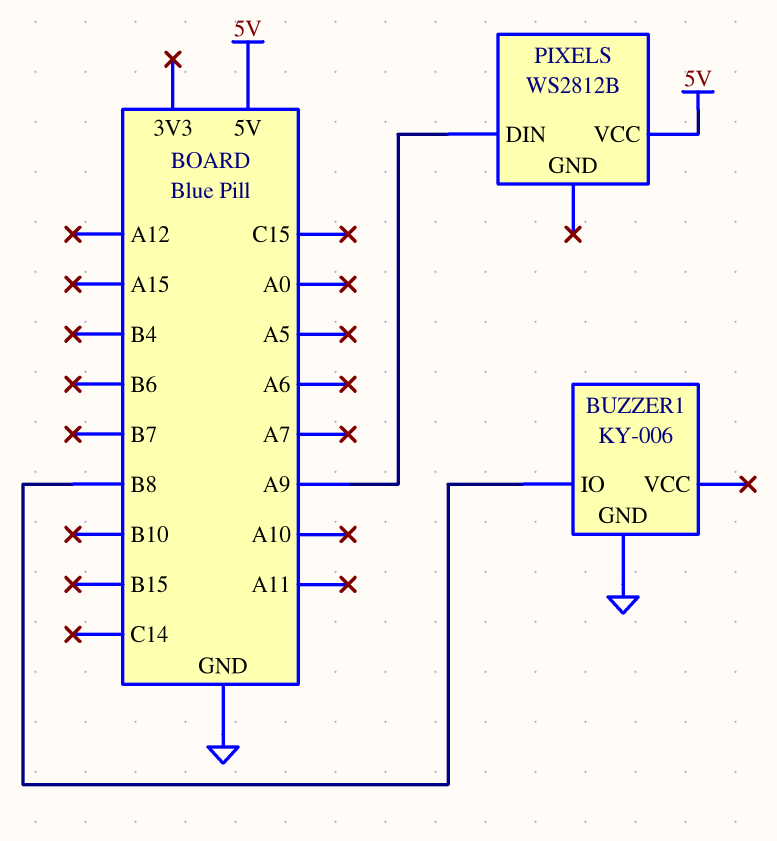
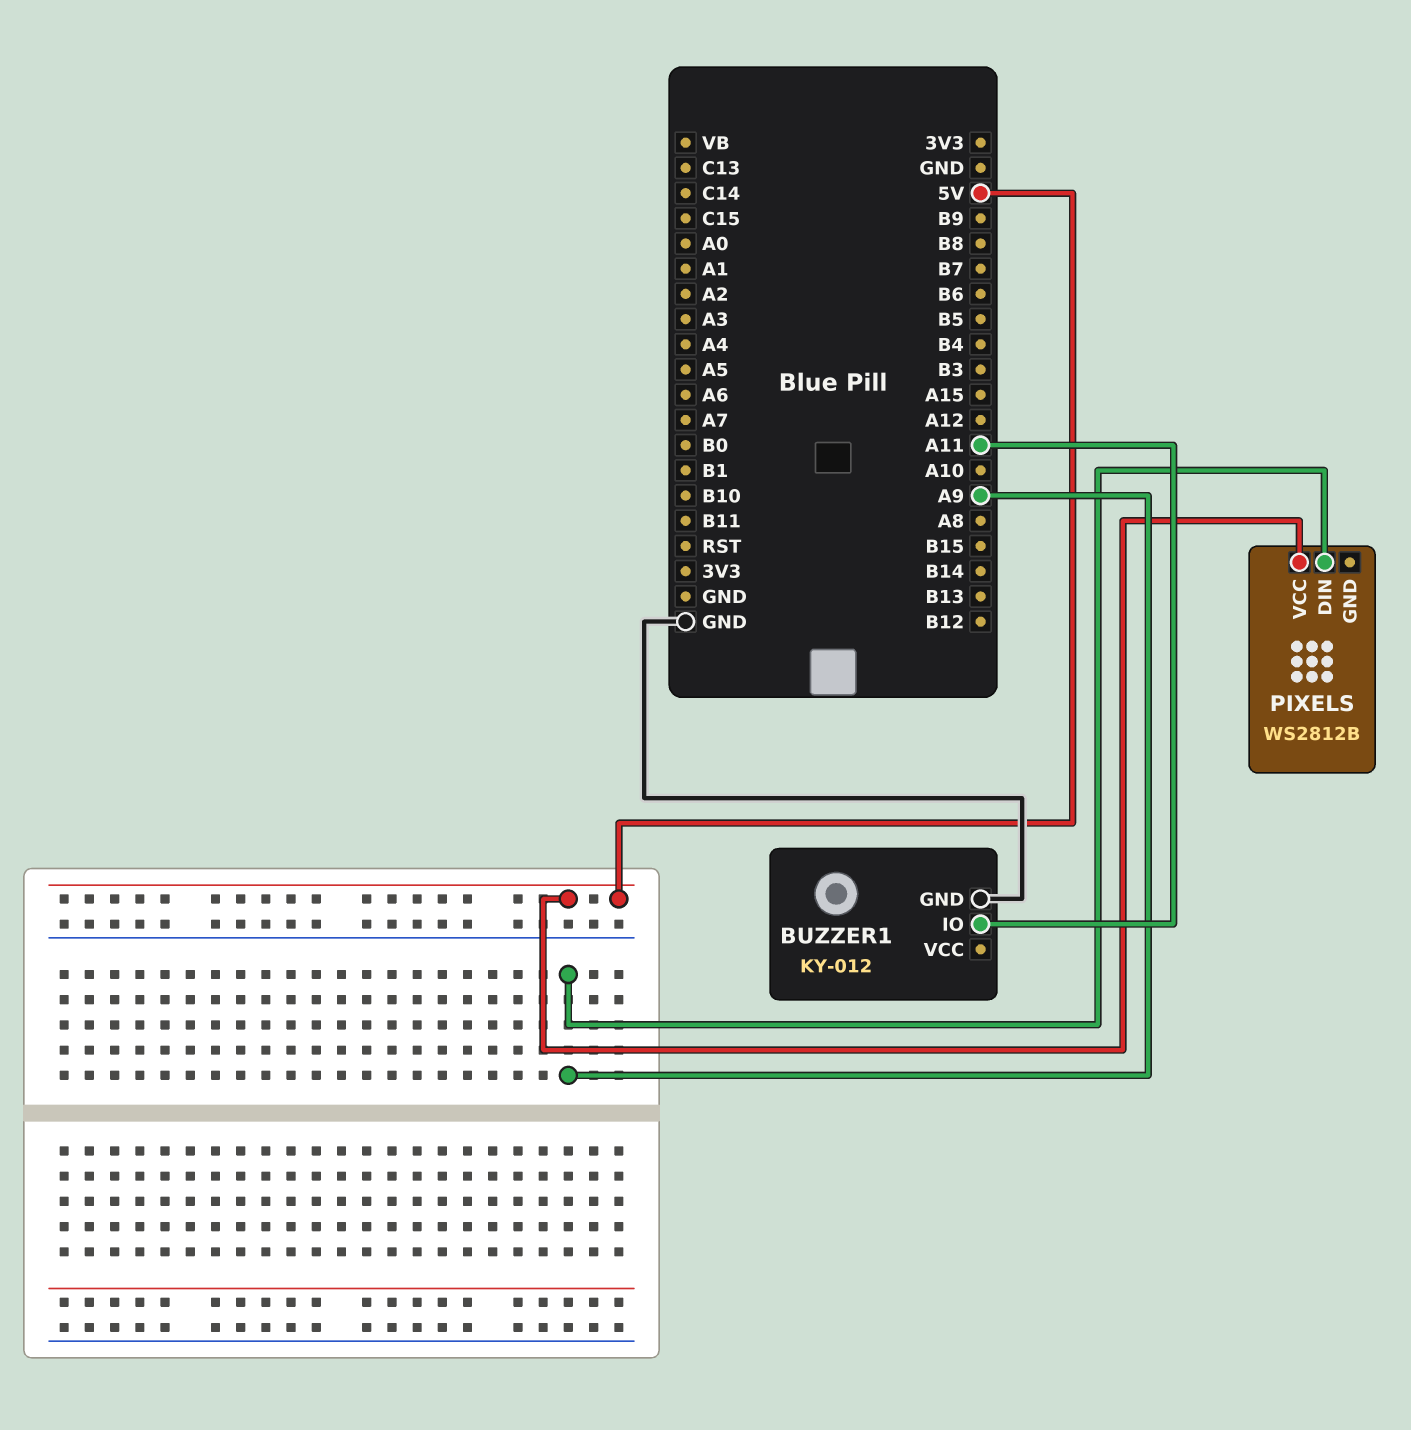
BUZZER1: KY-006 -> KY-012
BUZZER1 pin IO: B8 -> A11

